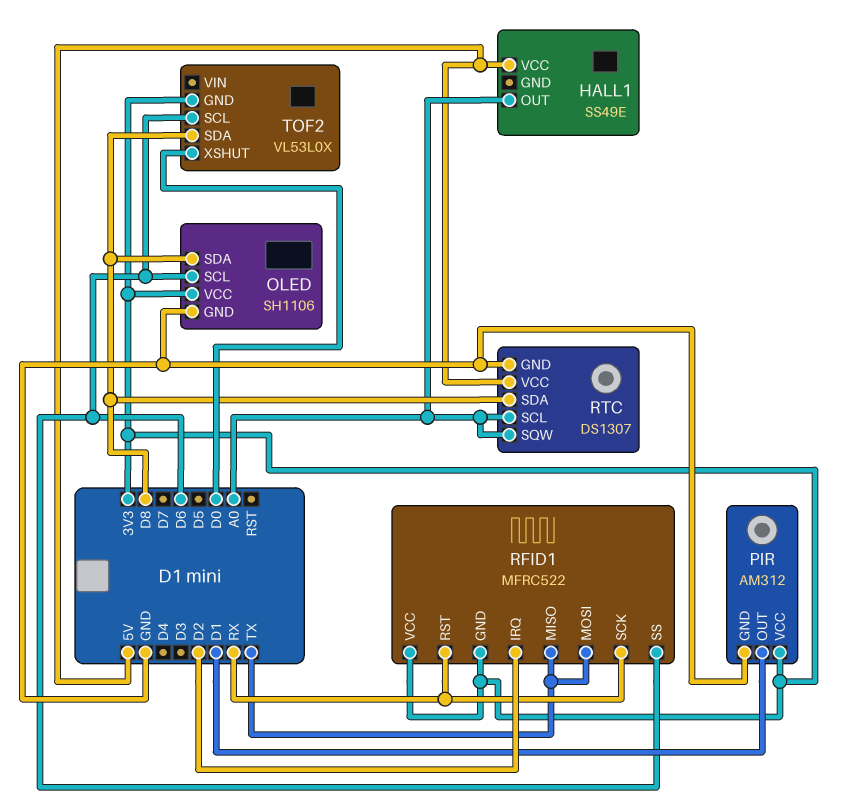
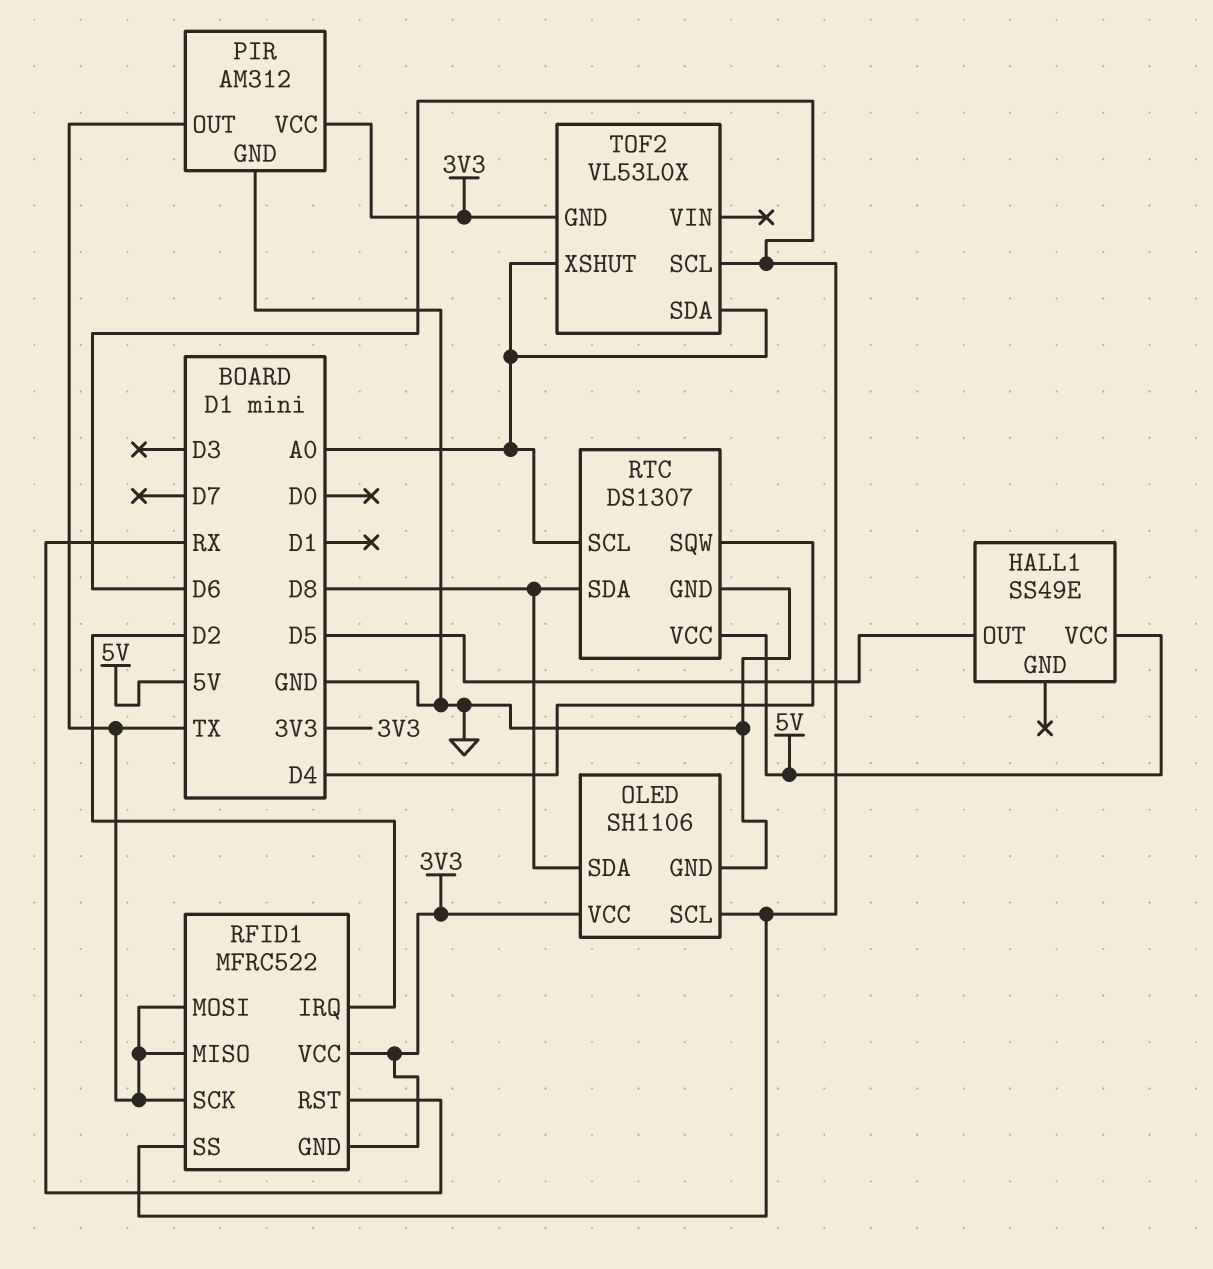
HALL1 pin OUT: A0 -> D5
PIR pin OUT: D1 -> TX
RFID1 pin SCK: RX -> TX
RTC pin SQW: A0 -> D4
TOF2 pin SDA: D8 -> A0
TOF2 pin XSHUT: D0 -> A0

